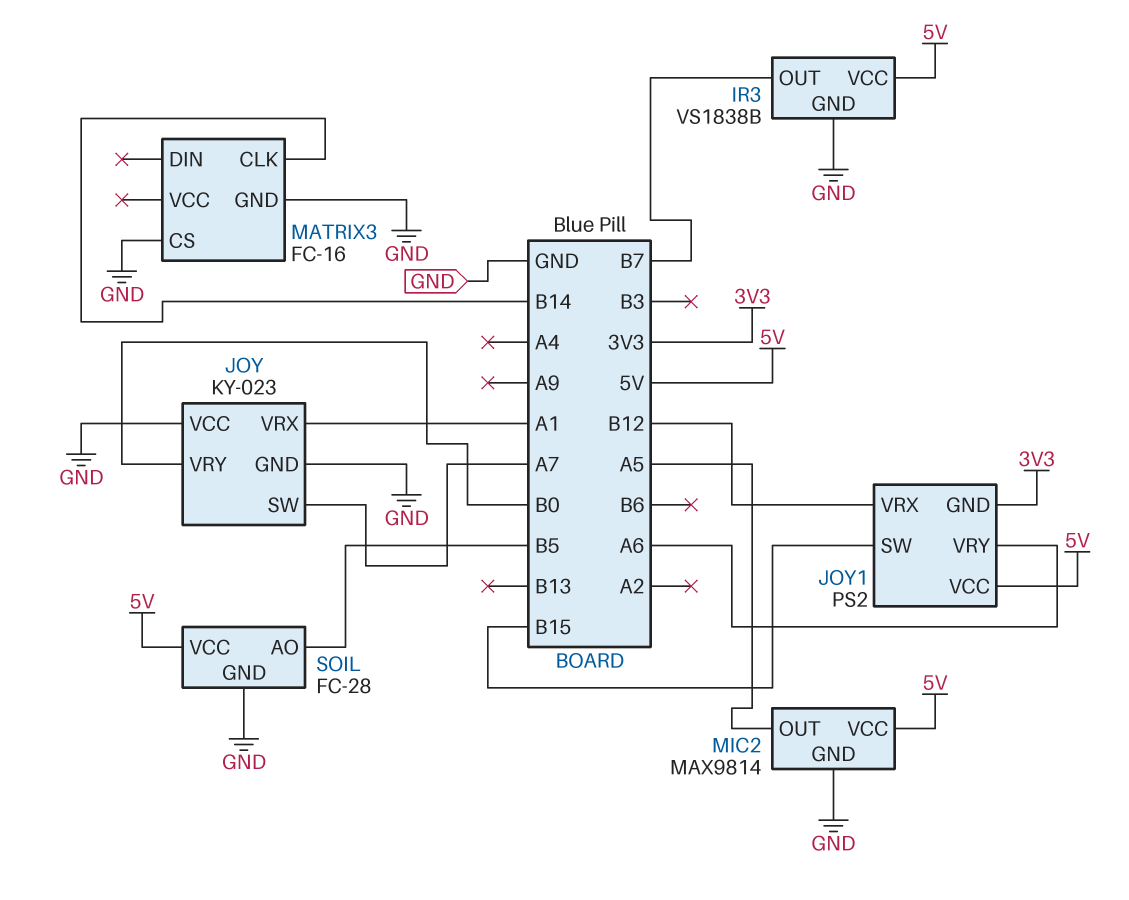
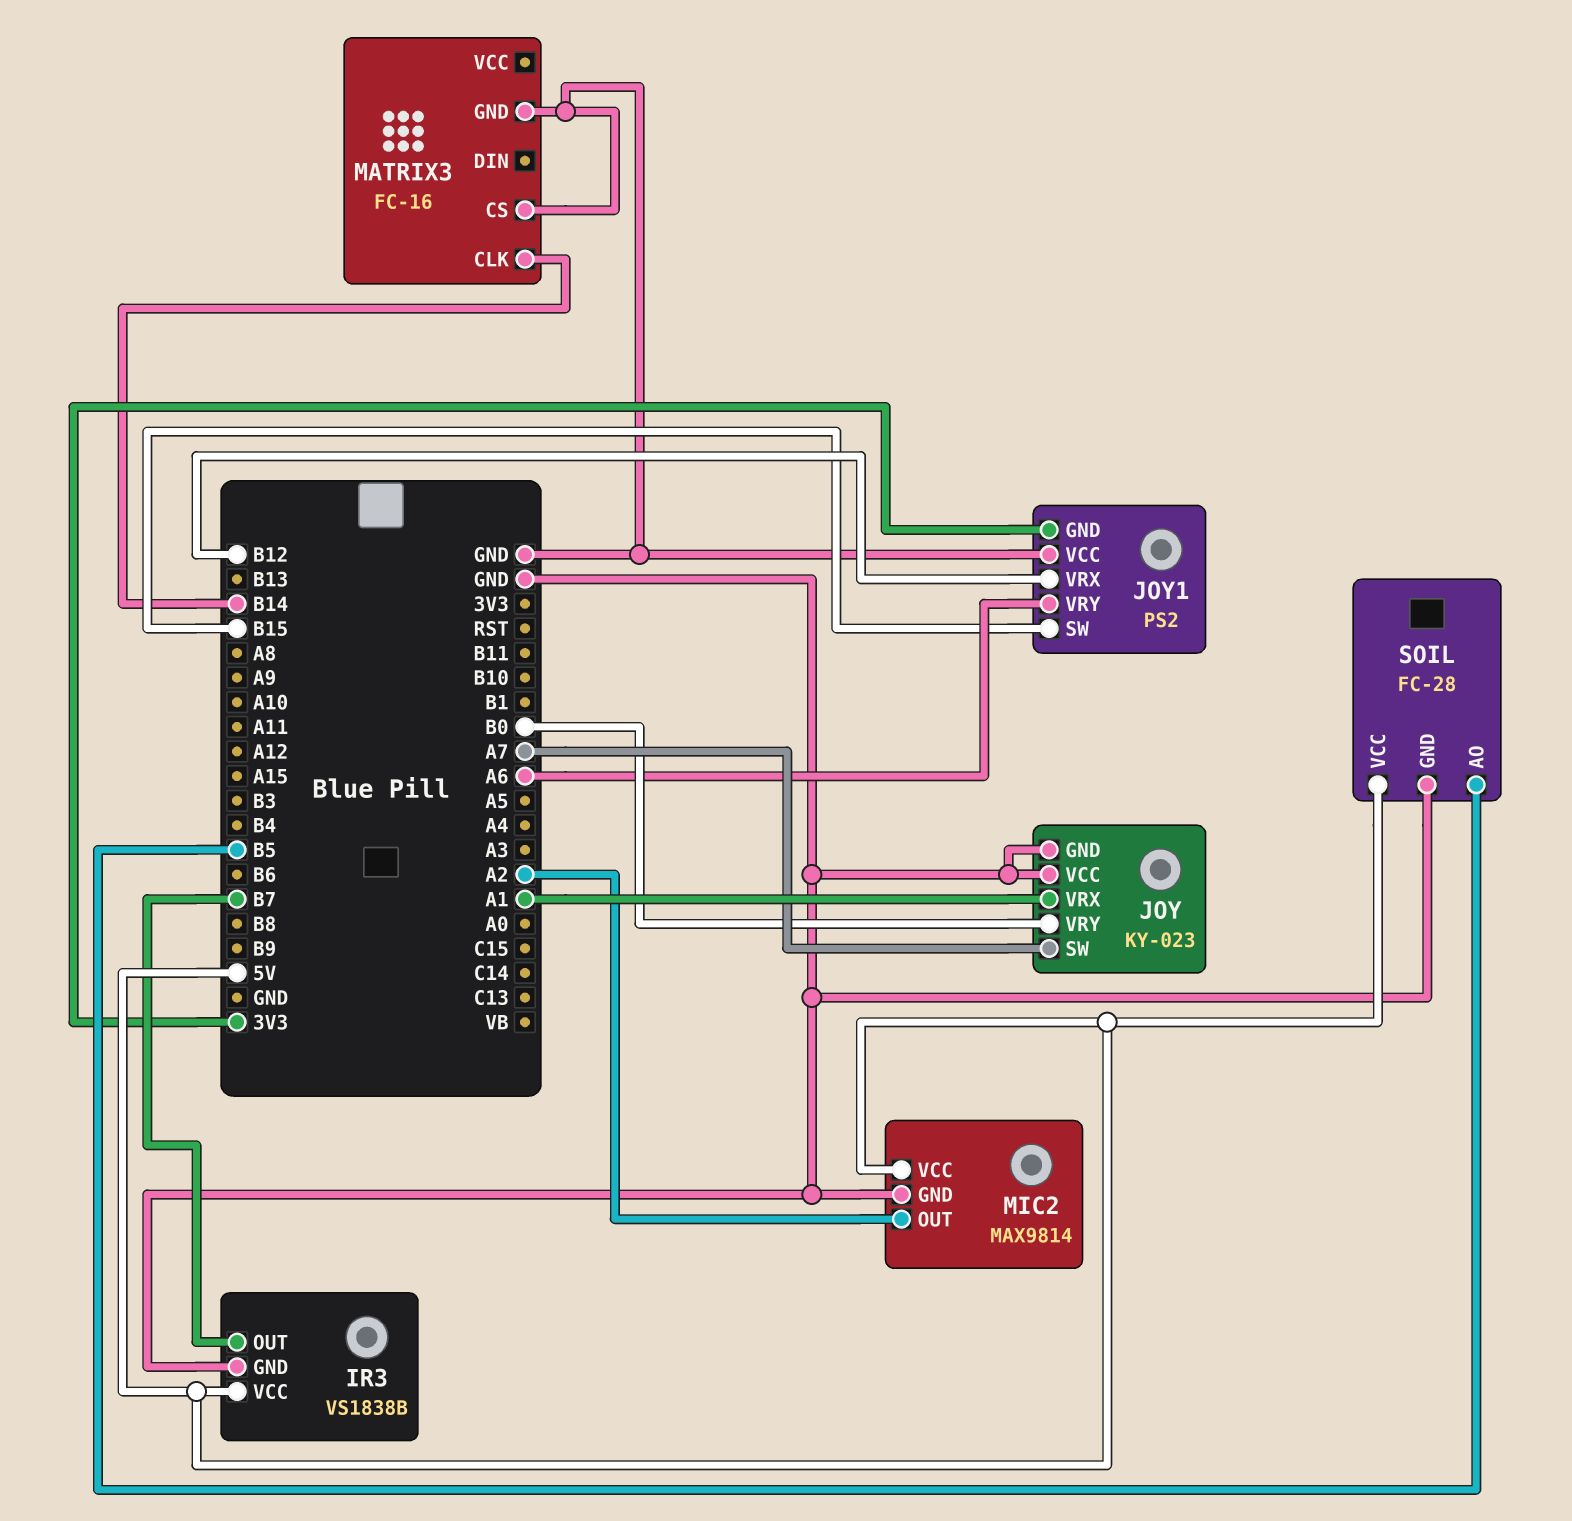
JOY1 pin VCC: 5V -> GND
MIC2 pin OUT: A5 -> A2

